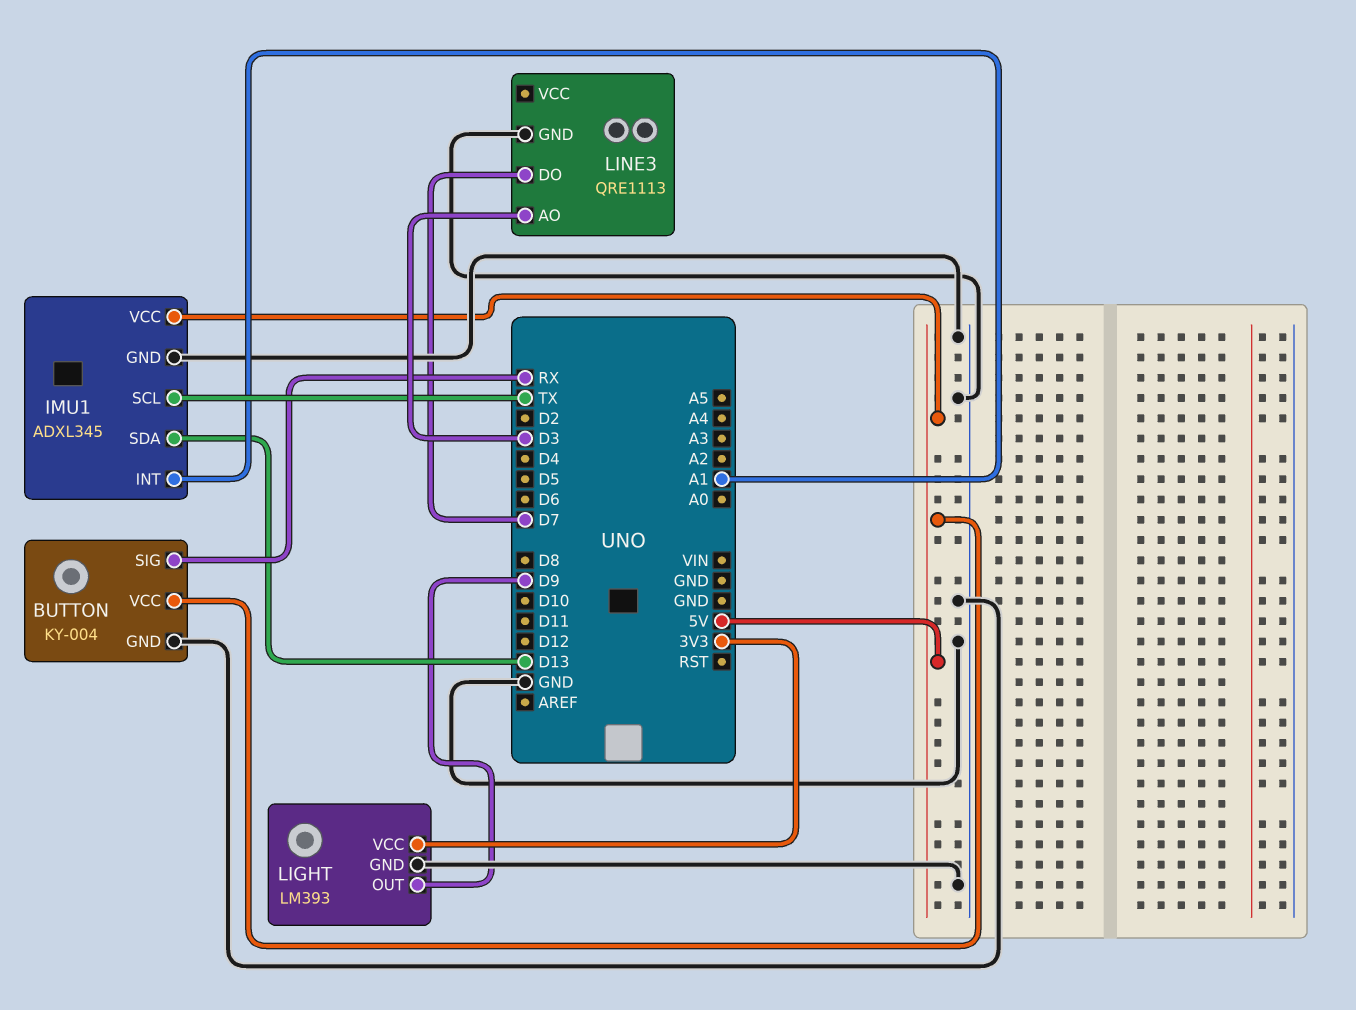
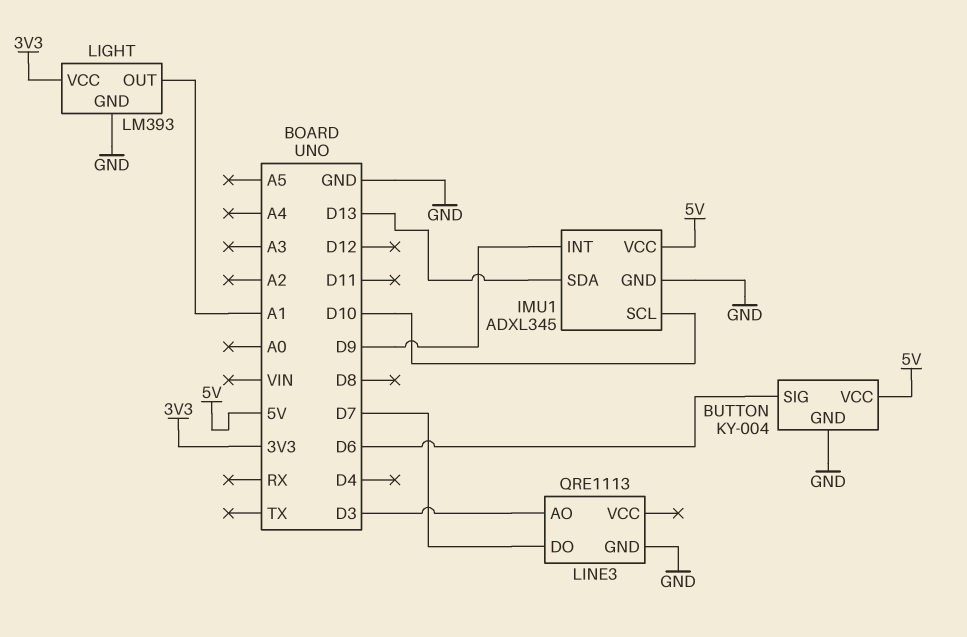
BUTTON pin SIG: RX -> D6
IMU1 pin INT: A1 -> D9
IMU1 pin SCL: TX -> D10
LIGHT pin OUT: D9 -> A1

